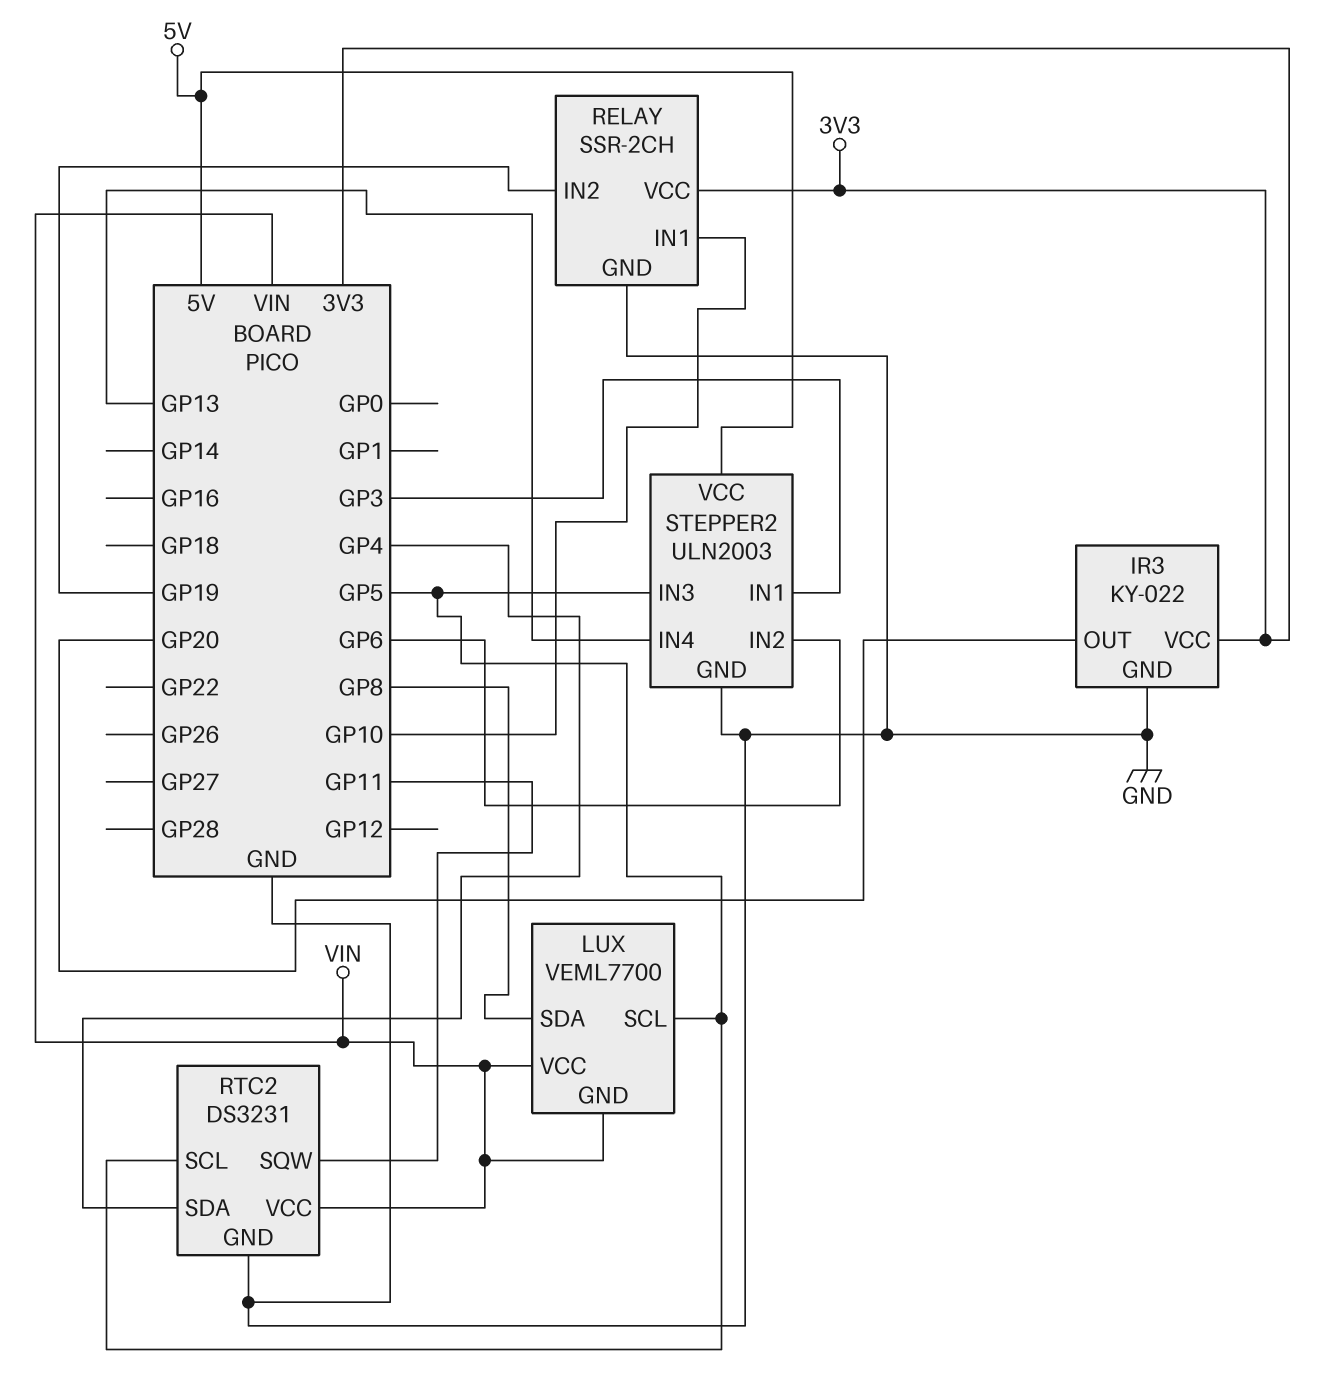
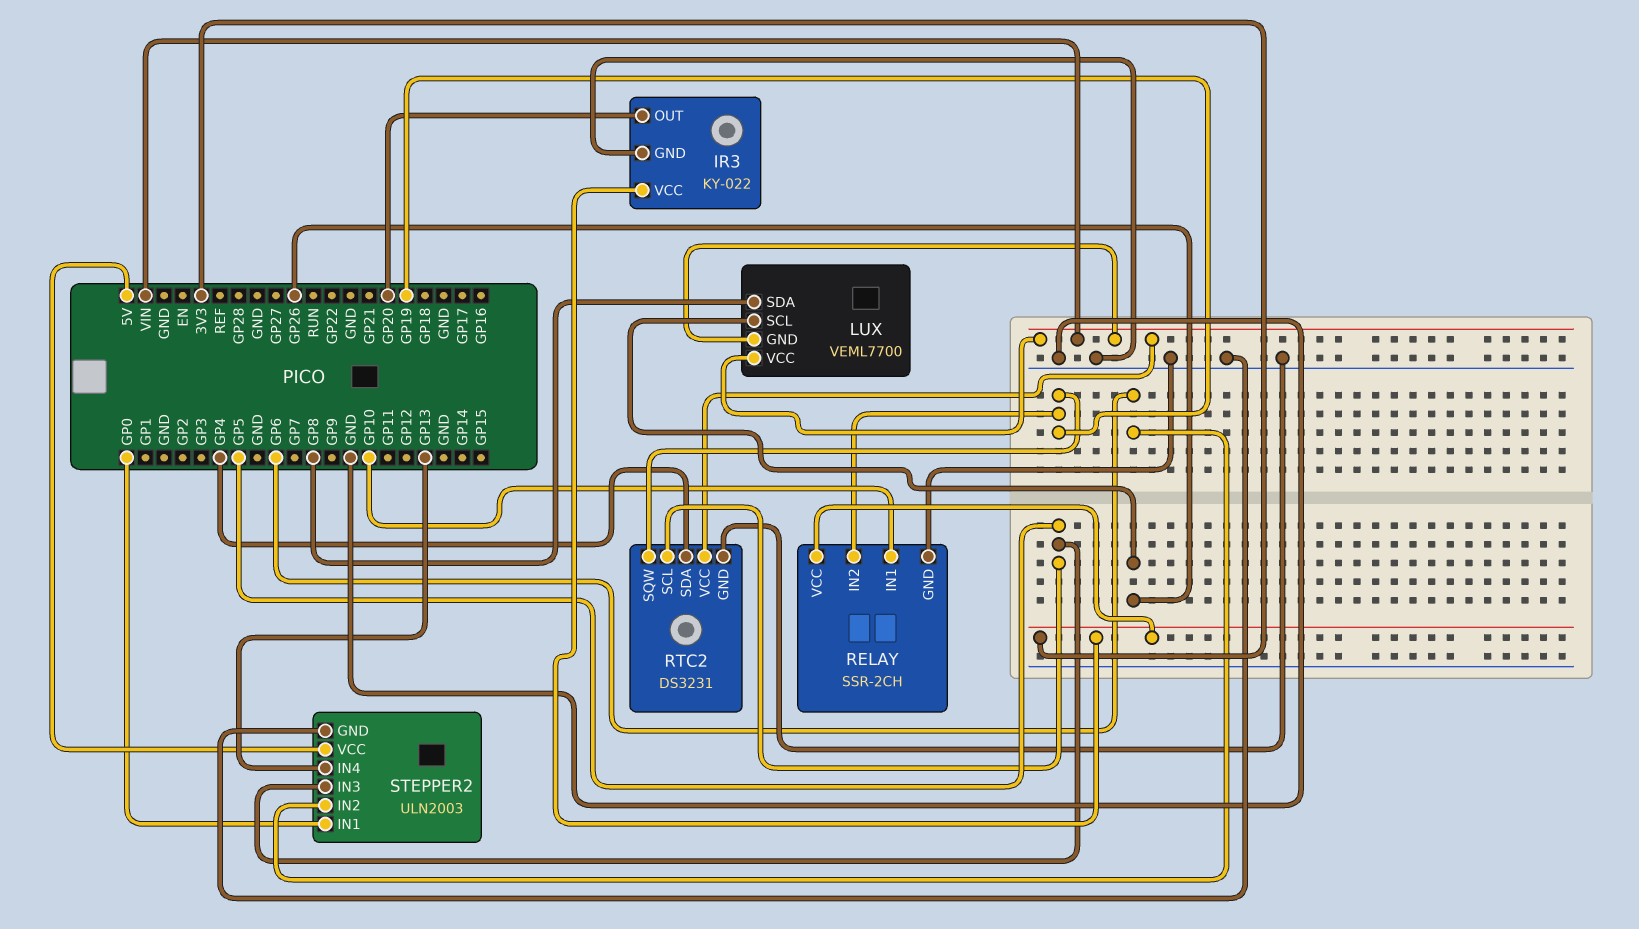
LUX pin SCL: GP5 -> GP26
RTC2 pin SQW: GP11 -> GP19
STEPPER2 pin IN1: GP3 -> GP0

